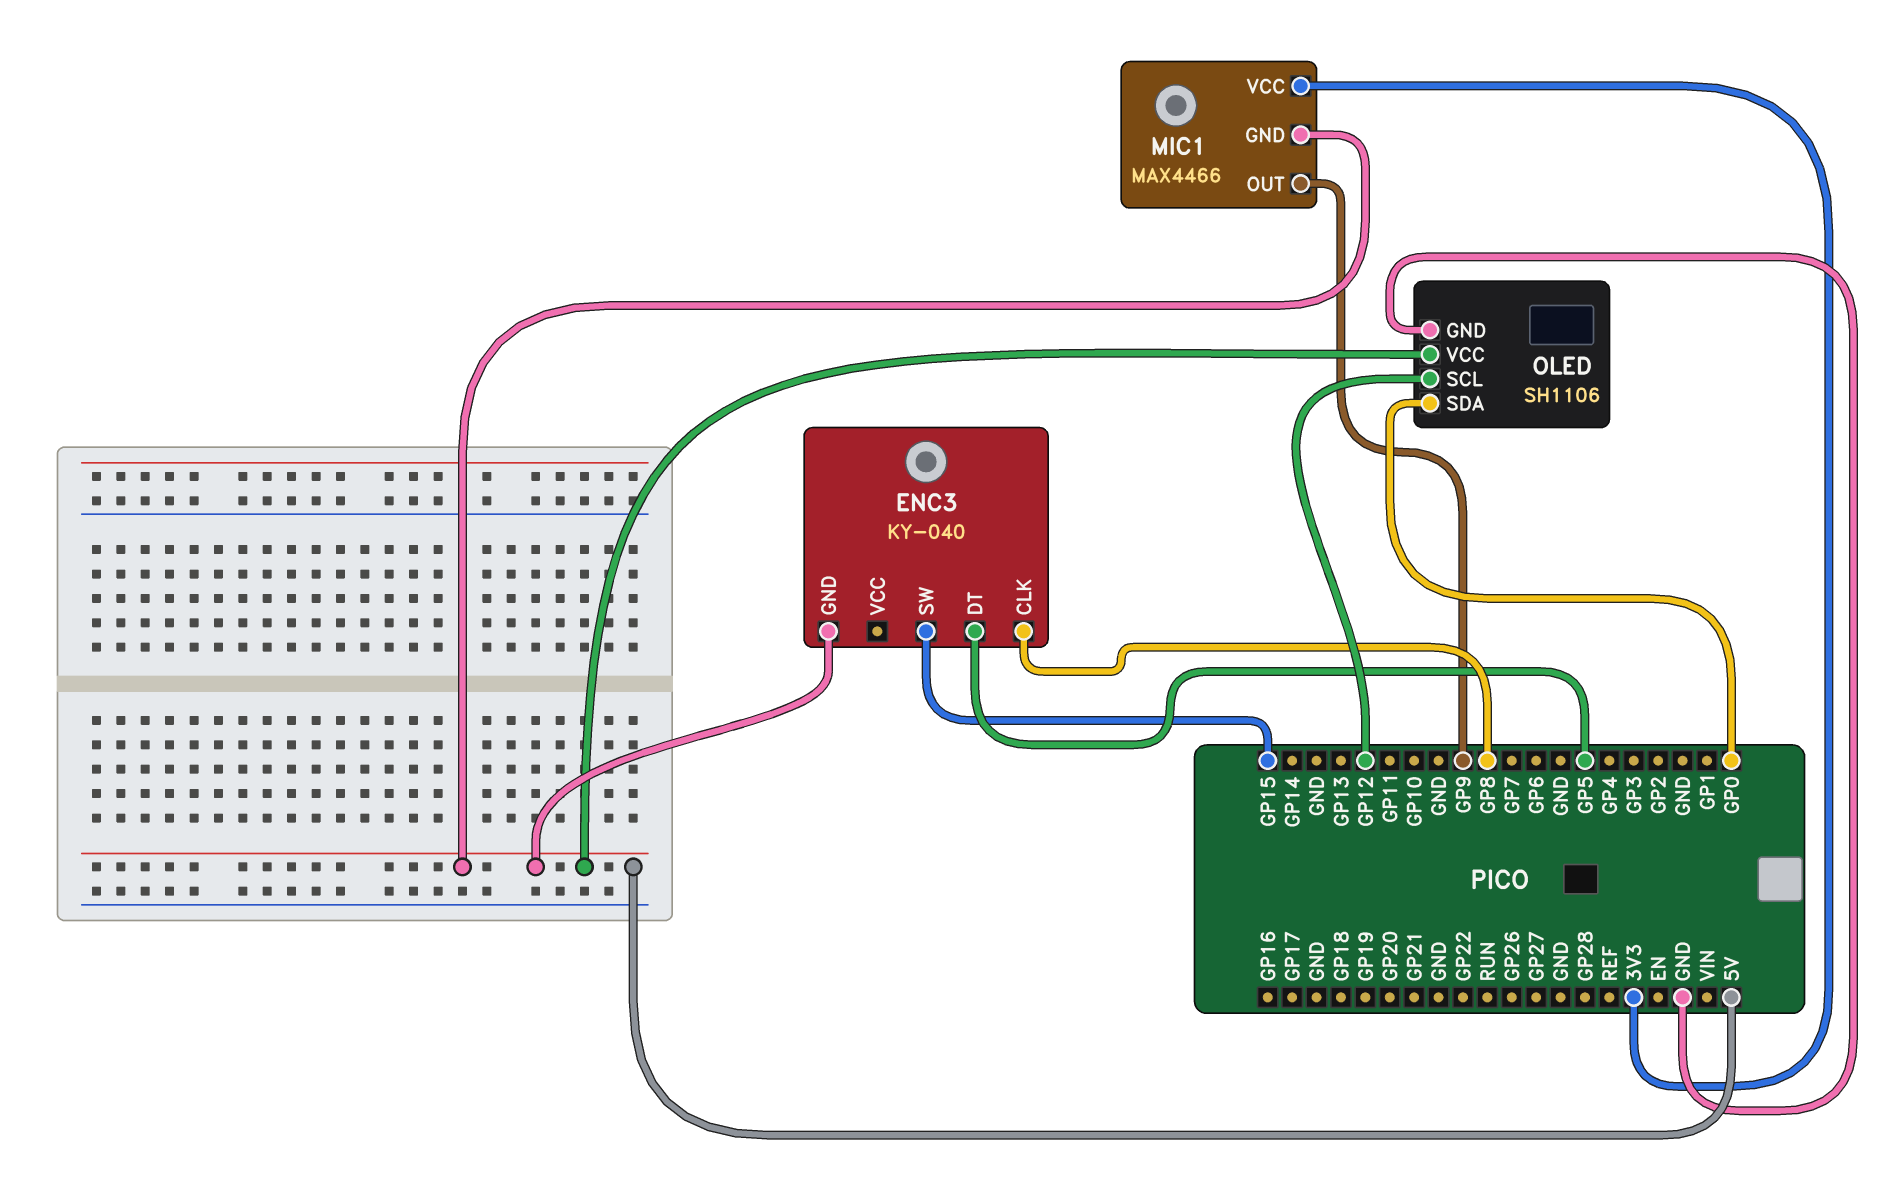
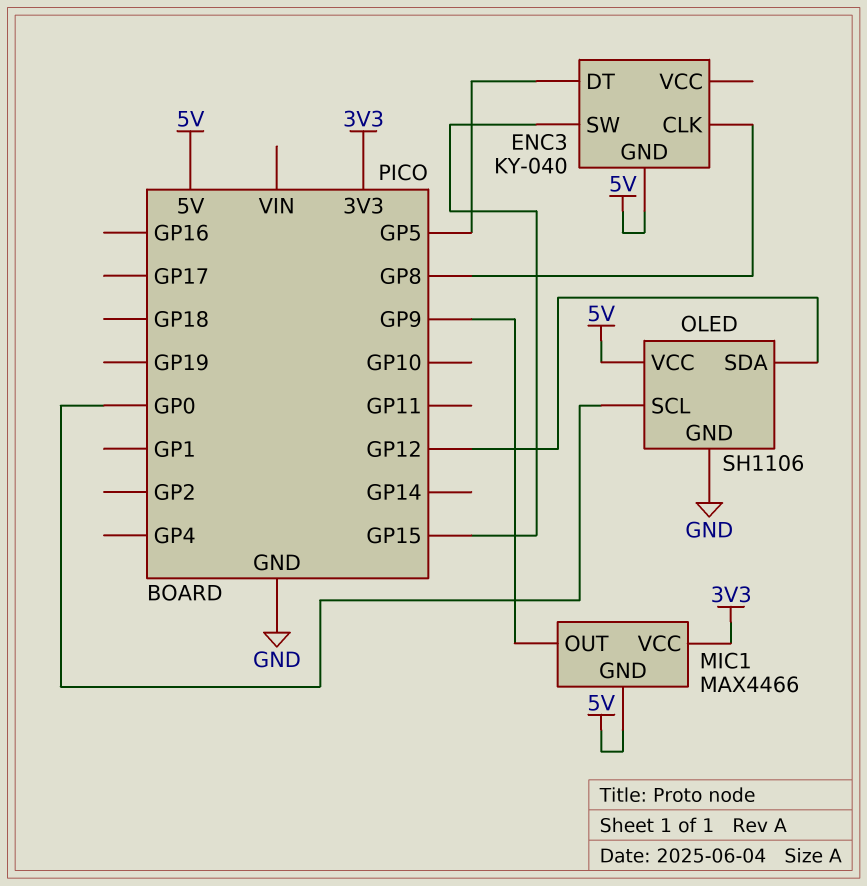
OLED pin SCL: GP12 -> GP0
OLED pin SDA: GP0 -> GP12

